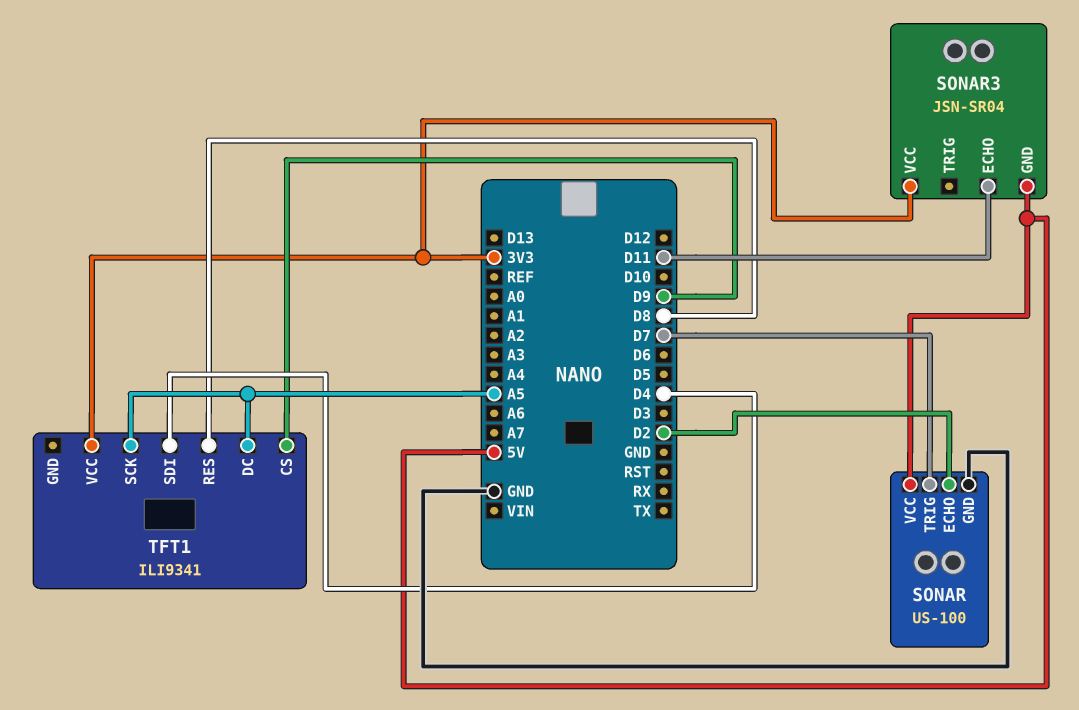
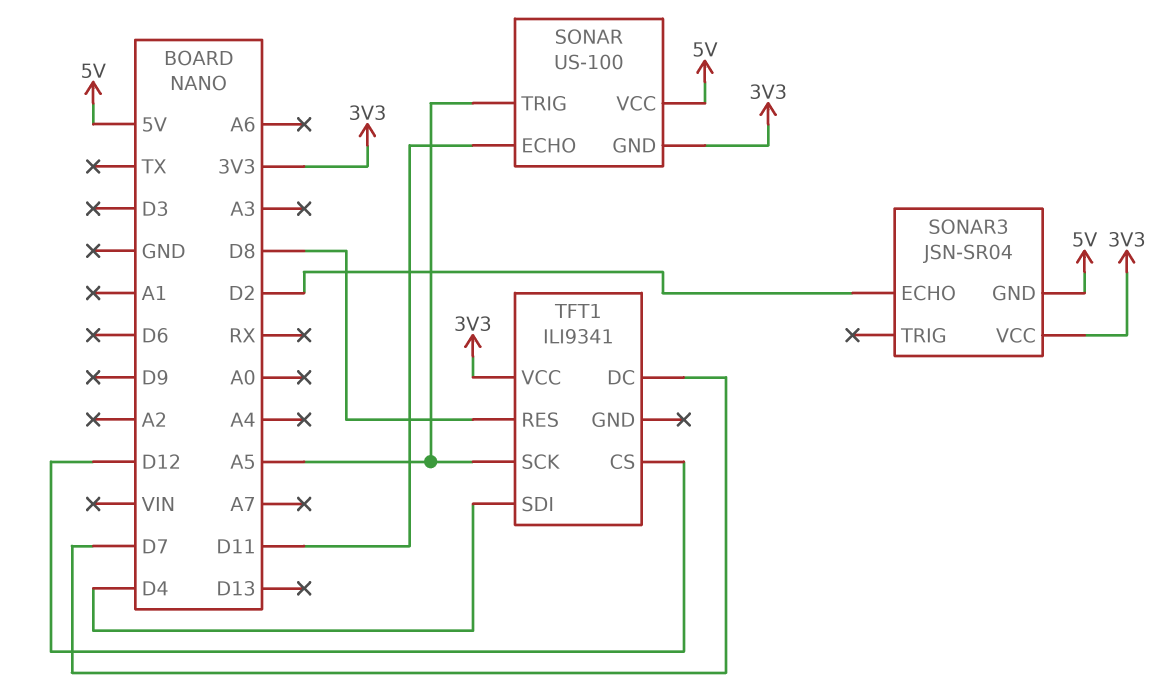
SONAR pin ECHO: D2 -> D11
SONAR pin GND: GND -> 3V3
SONAR pin TRIG: D7 -> A5
SONAR3 pin ECHO: D11 -> D2
TFT1 pin CS: D9 -> D12
TFT1 pin DC: A5 -> D7

